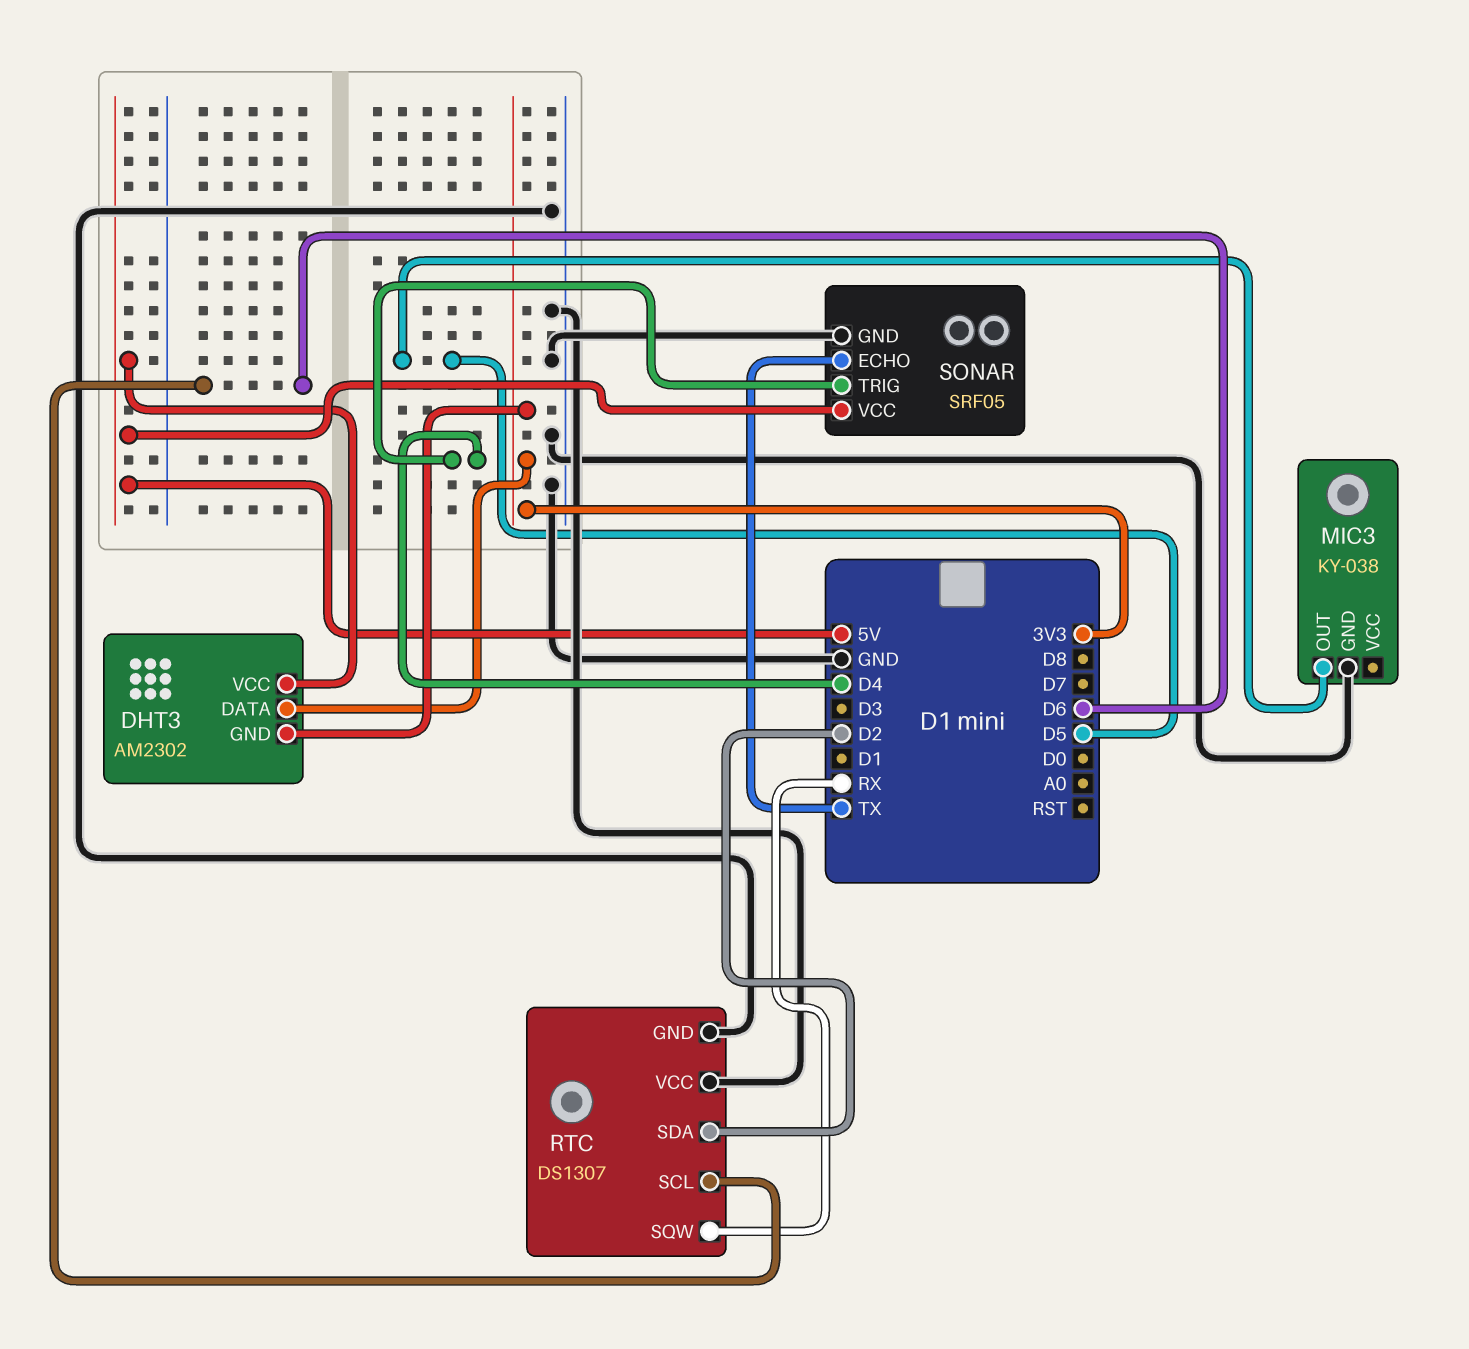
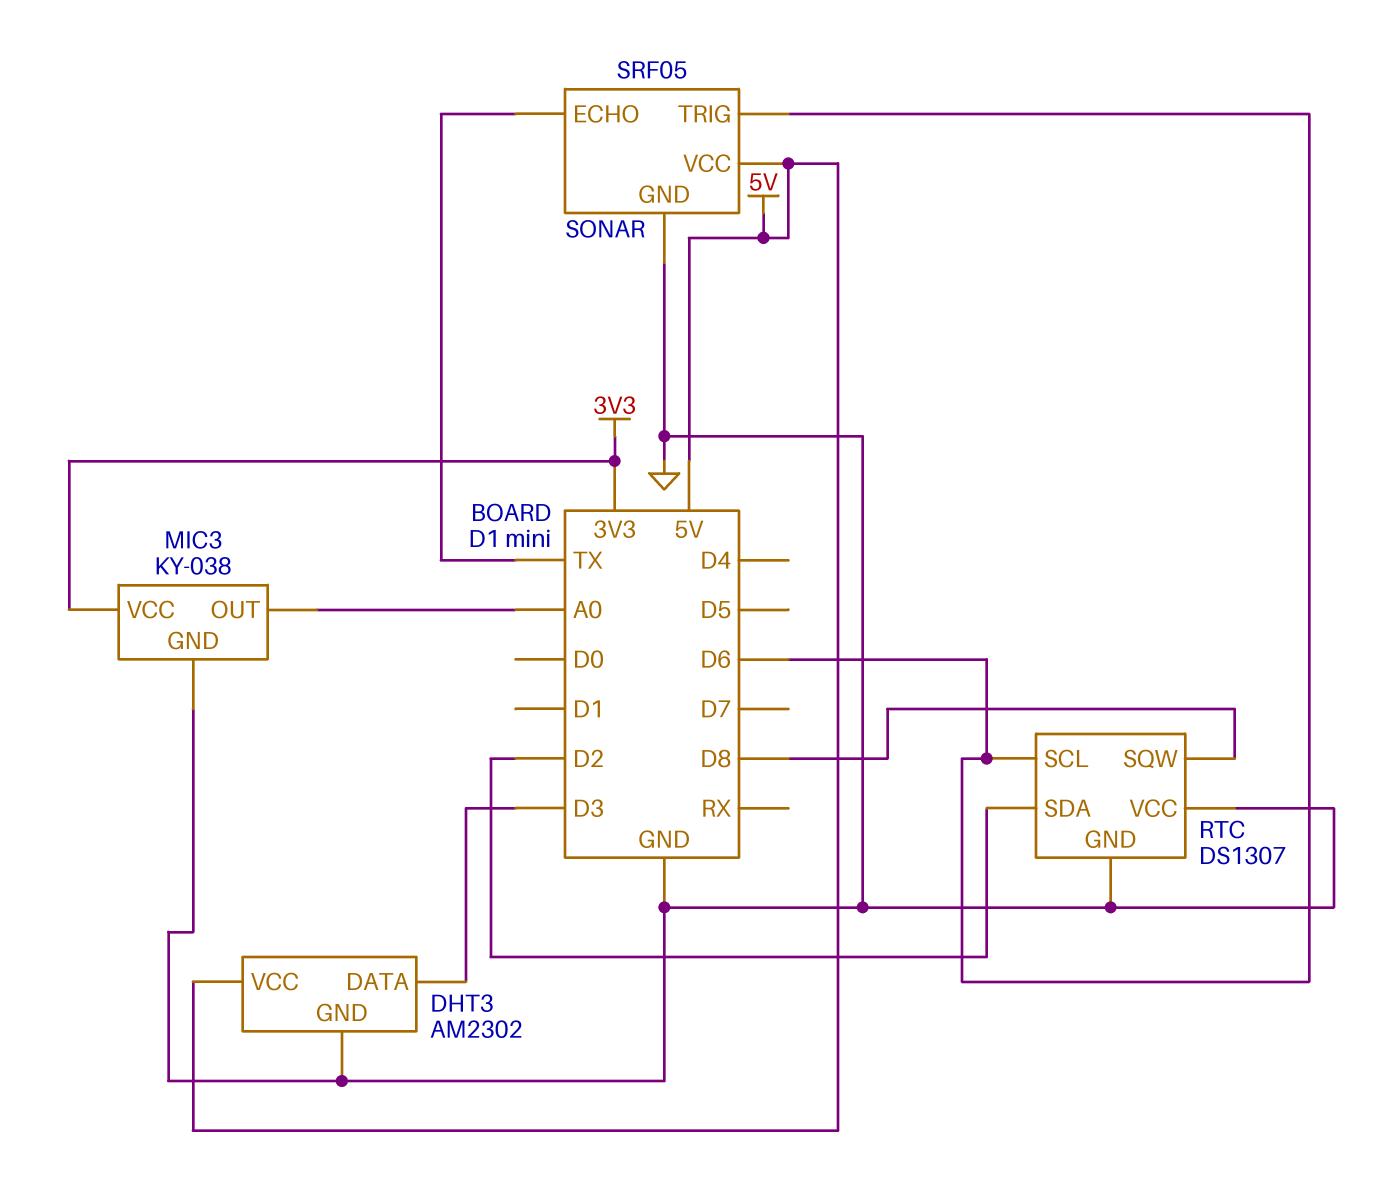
DHT3 pin DATA: 3V3 -> D3
DHT3 pin GND: 3V3 -> GND
MIC3 pin OUT: D5 -> A0
MIC3 pin VCC: none -> 3V3
RTC pin SQW: RX -> D8
SONAR pin TRIG: D4 -> D6

